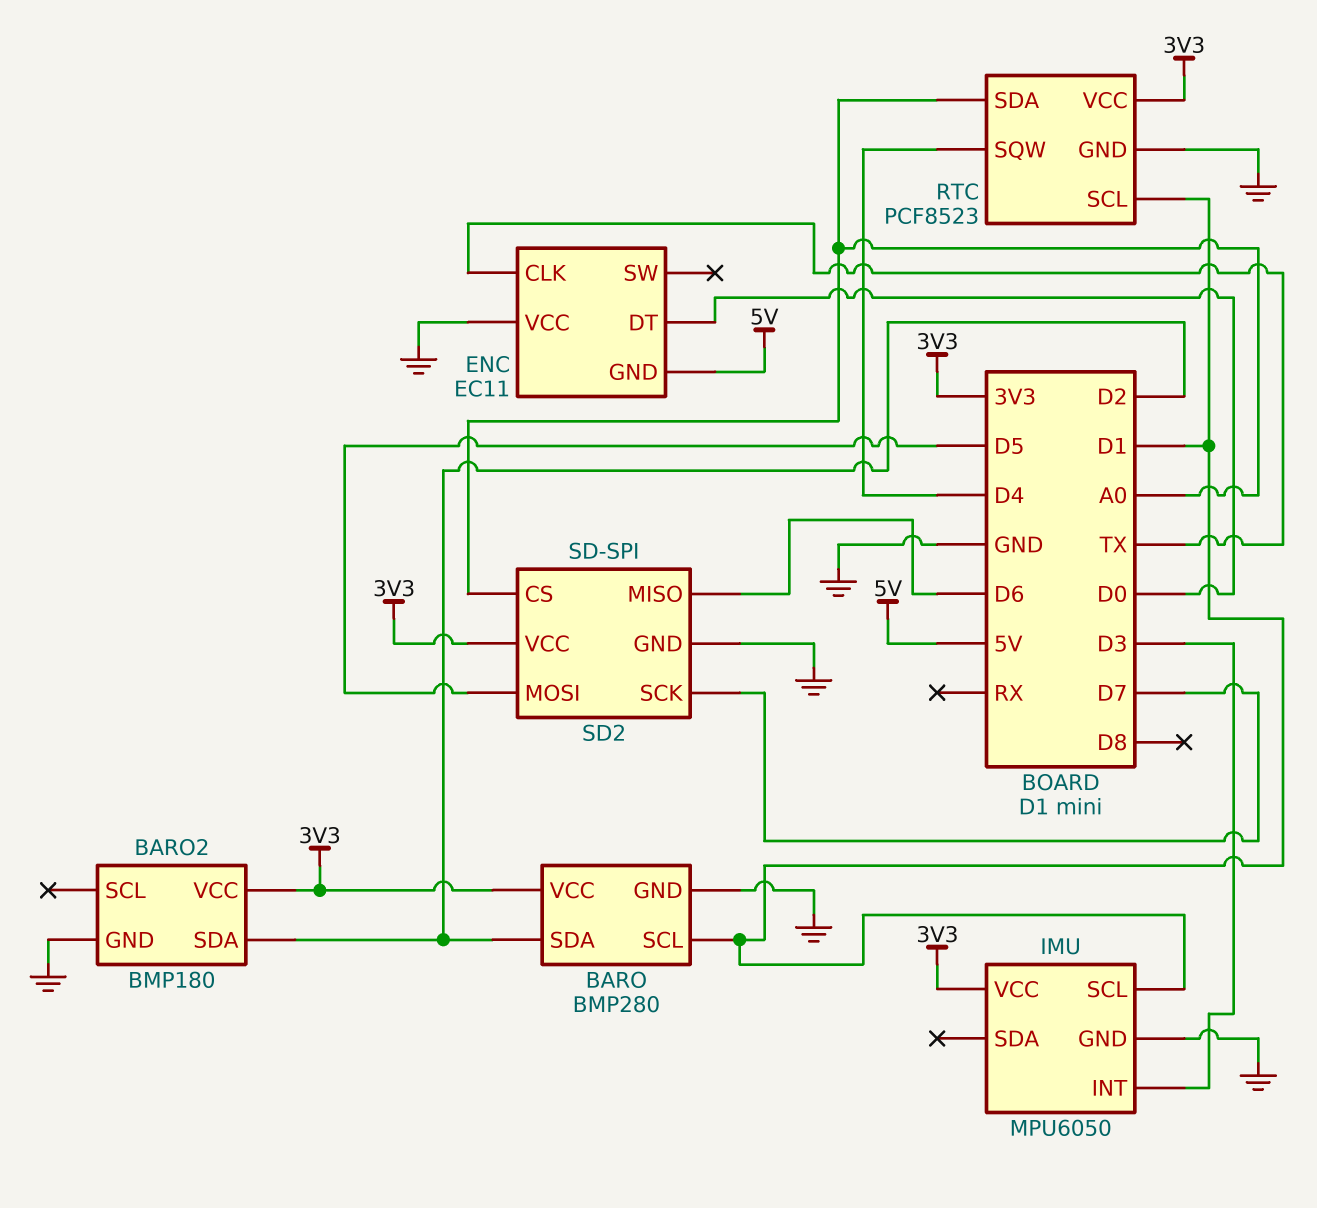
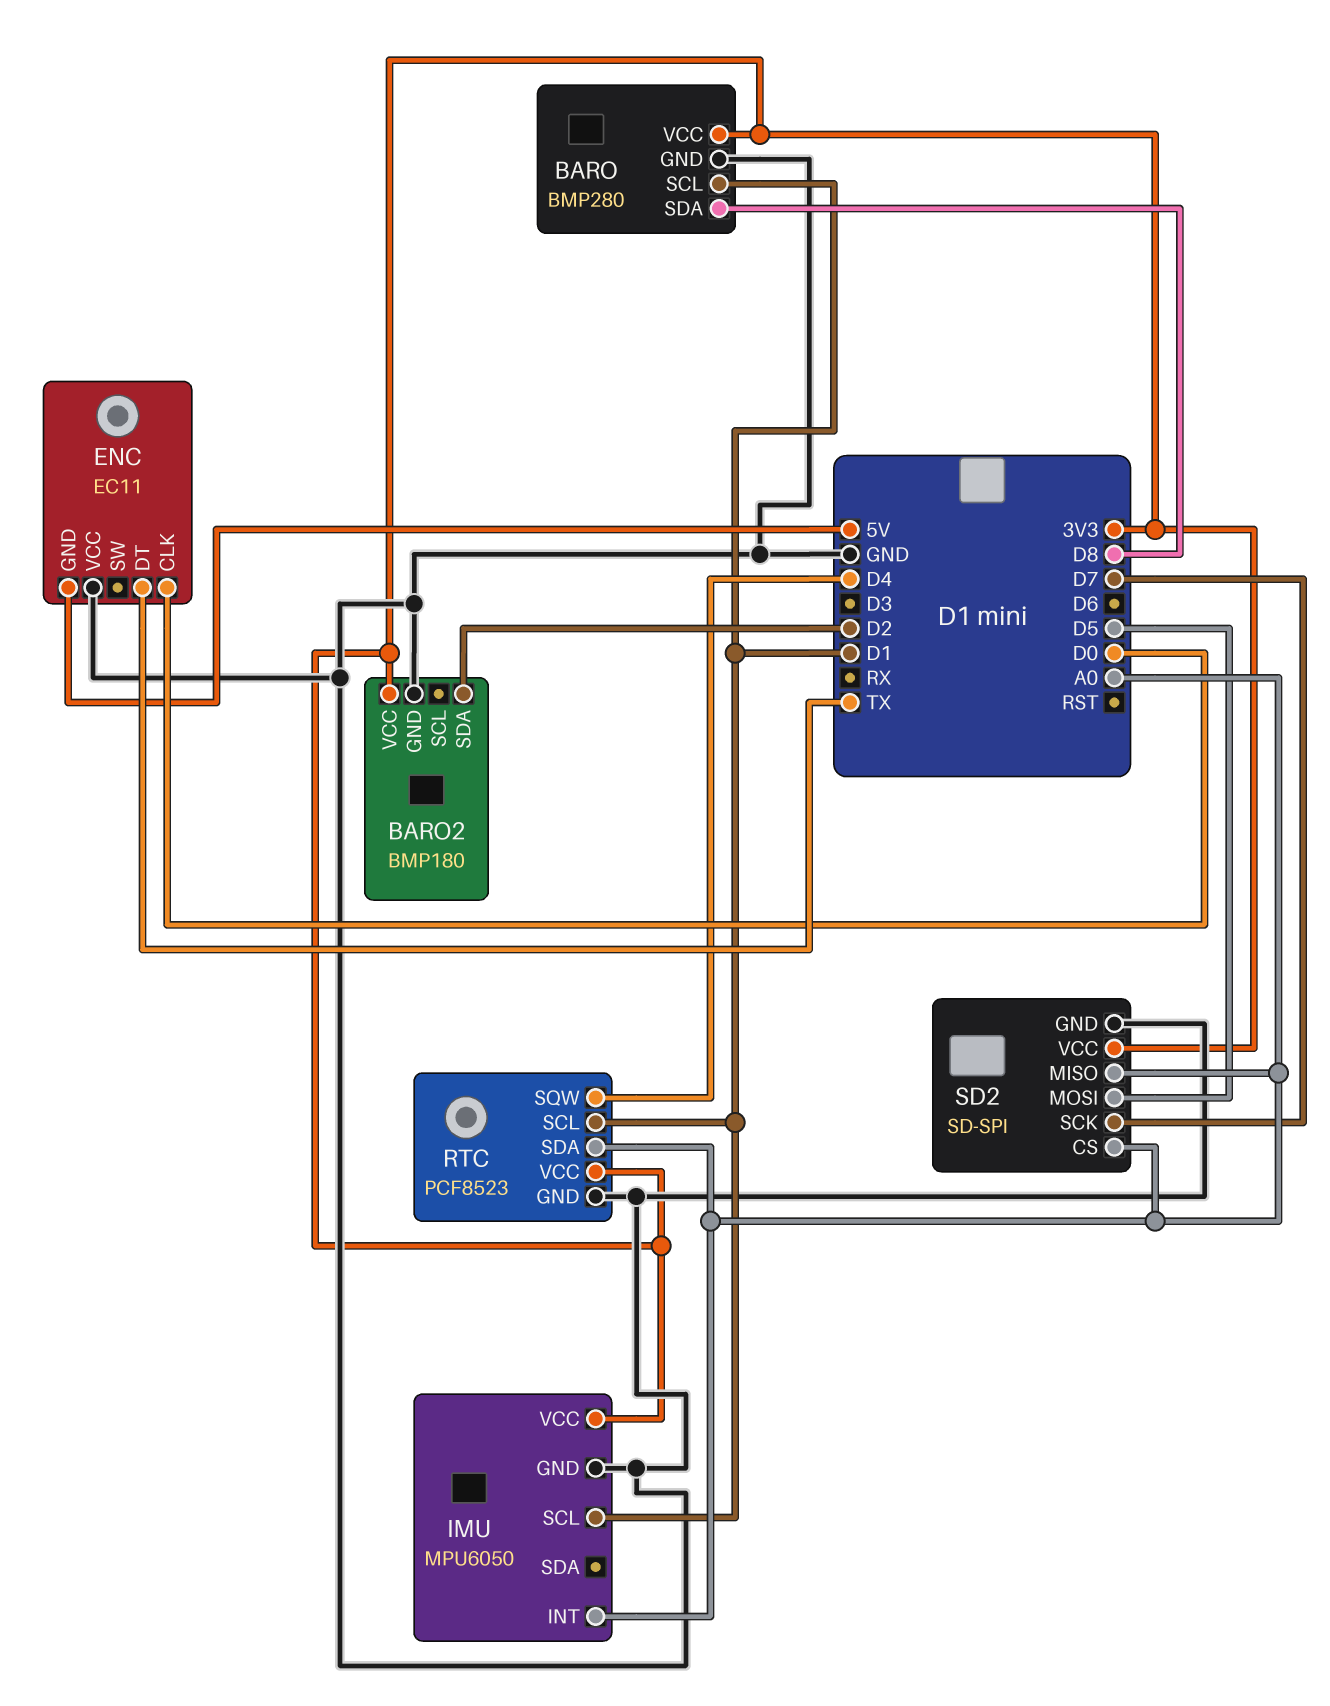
BARO pin SDA: D2 -> D8
ENC pin CLK: TX -> D0
ENC pin DT: D0 -> TX
IMU pin INT: D3 -> A0
SD2 pin MISO: D6 -> A0

